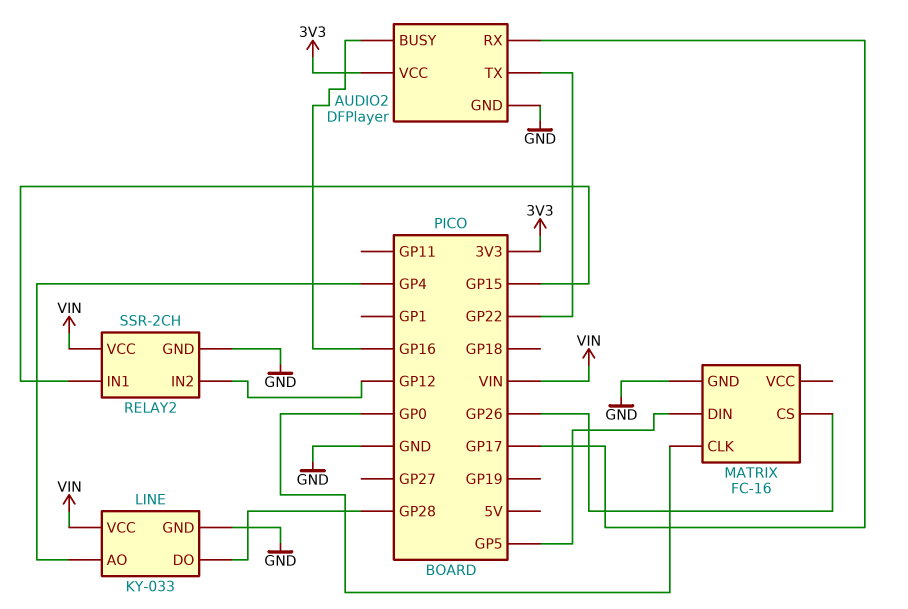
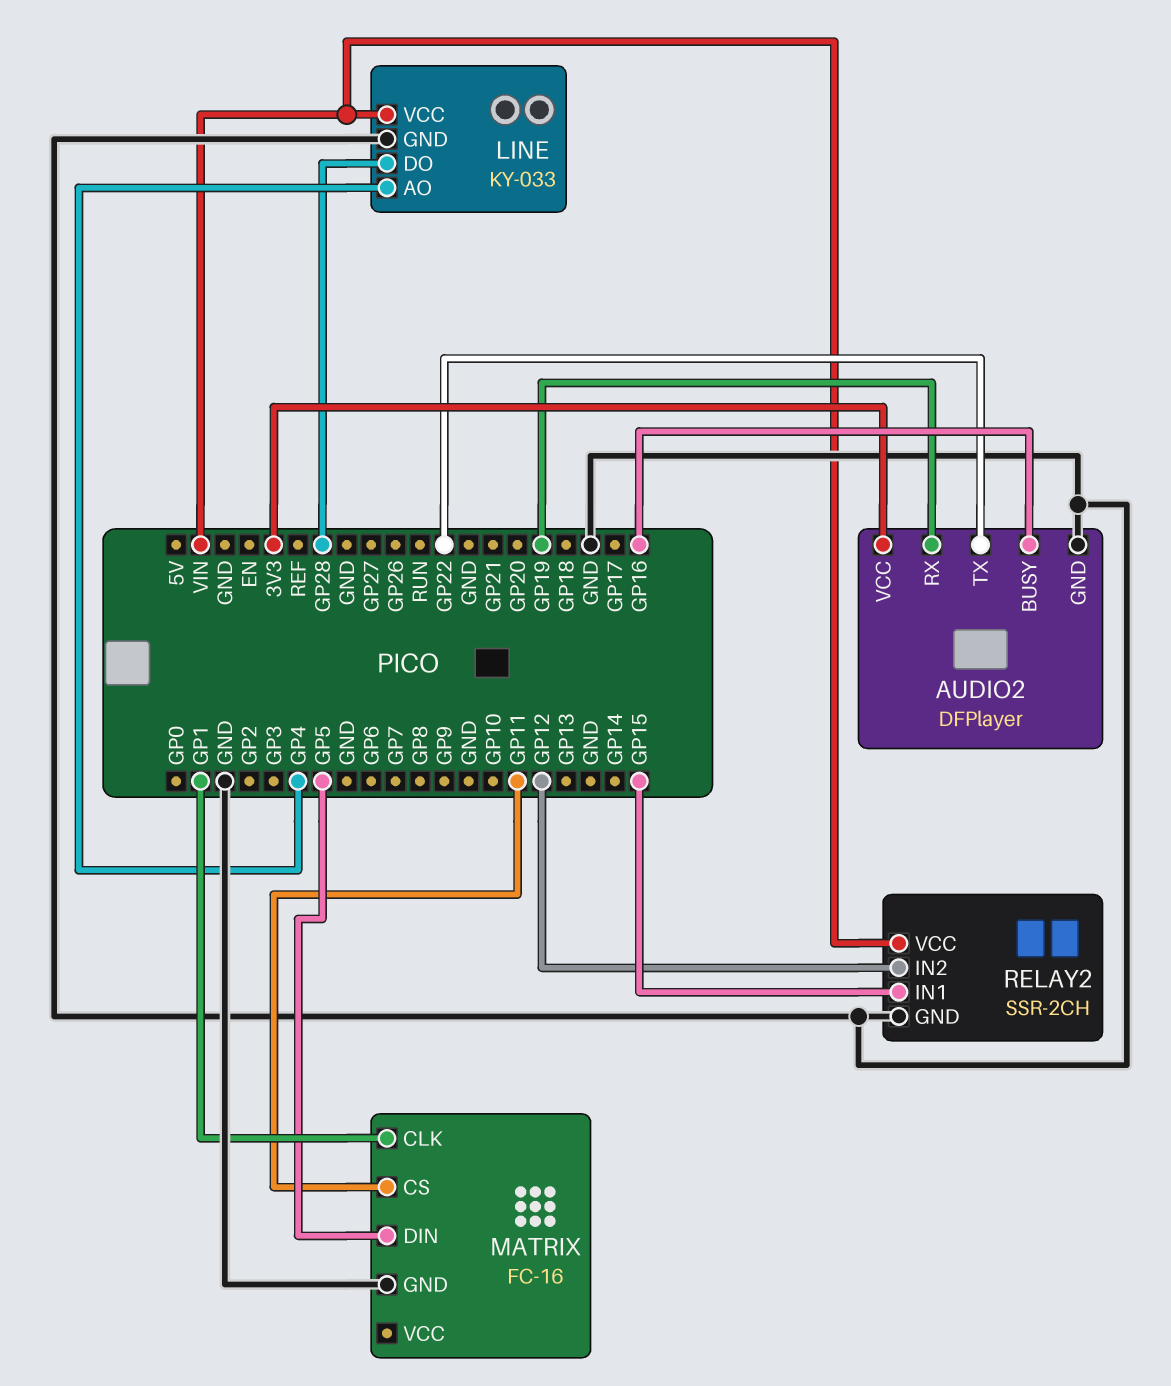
AUDIO2 pin RX: GP17 -> GP19
MATRIX pin CLK: GP0 -> GP1
MATRIX pin CS: GP26 -> GP11

